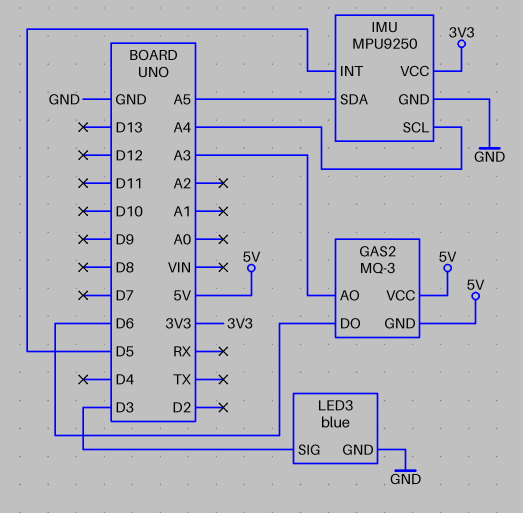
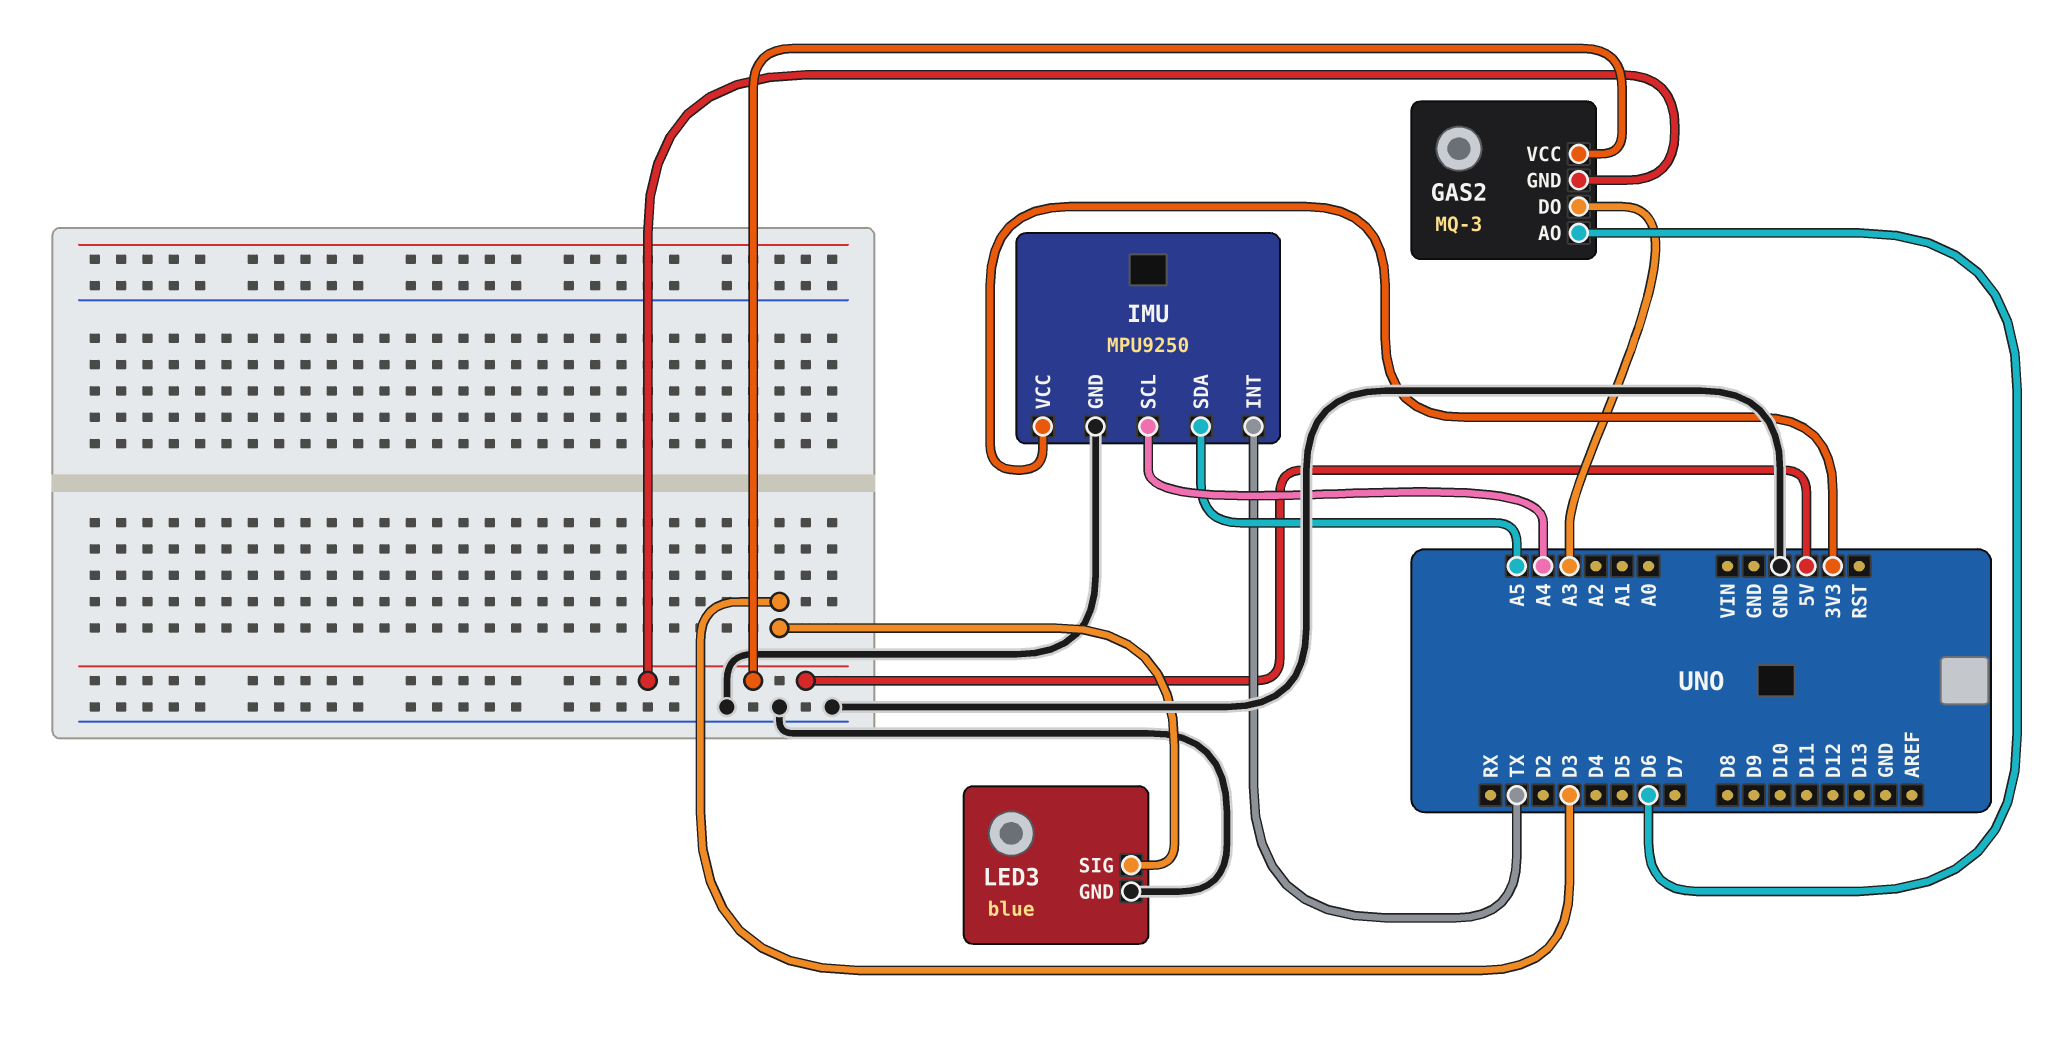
GAS2 pin AO: A3 -> D6
GAS2 pin DO: D6 -> A3
IMU pin INT: D5 -> TX

